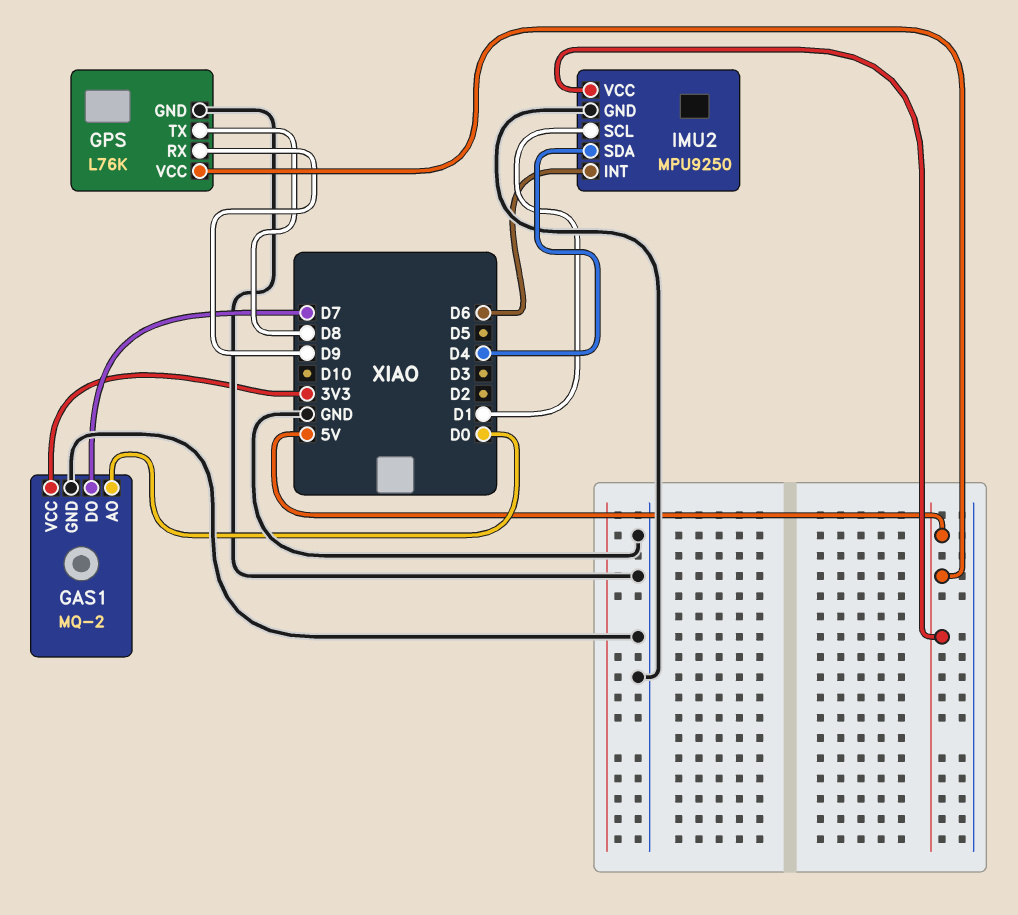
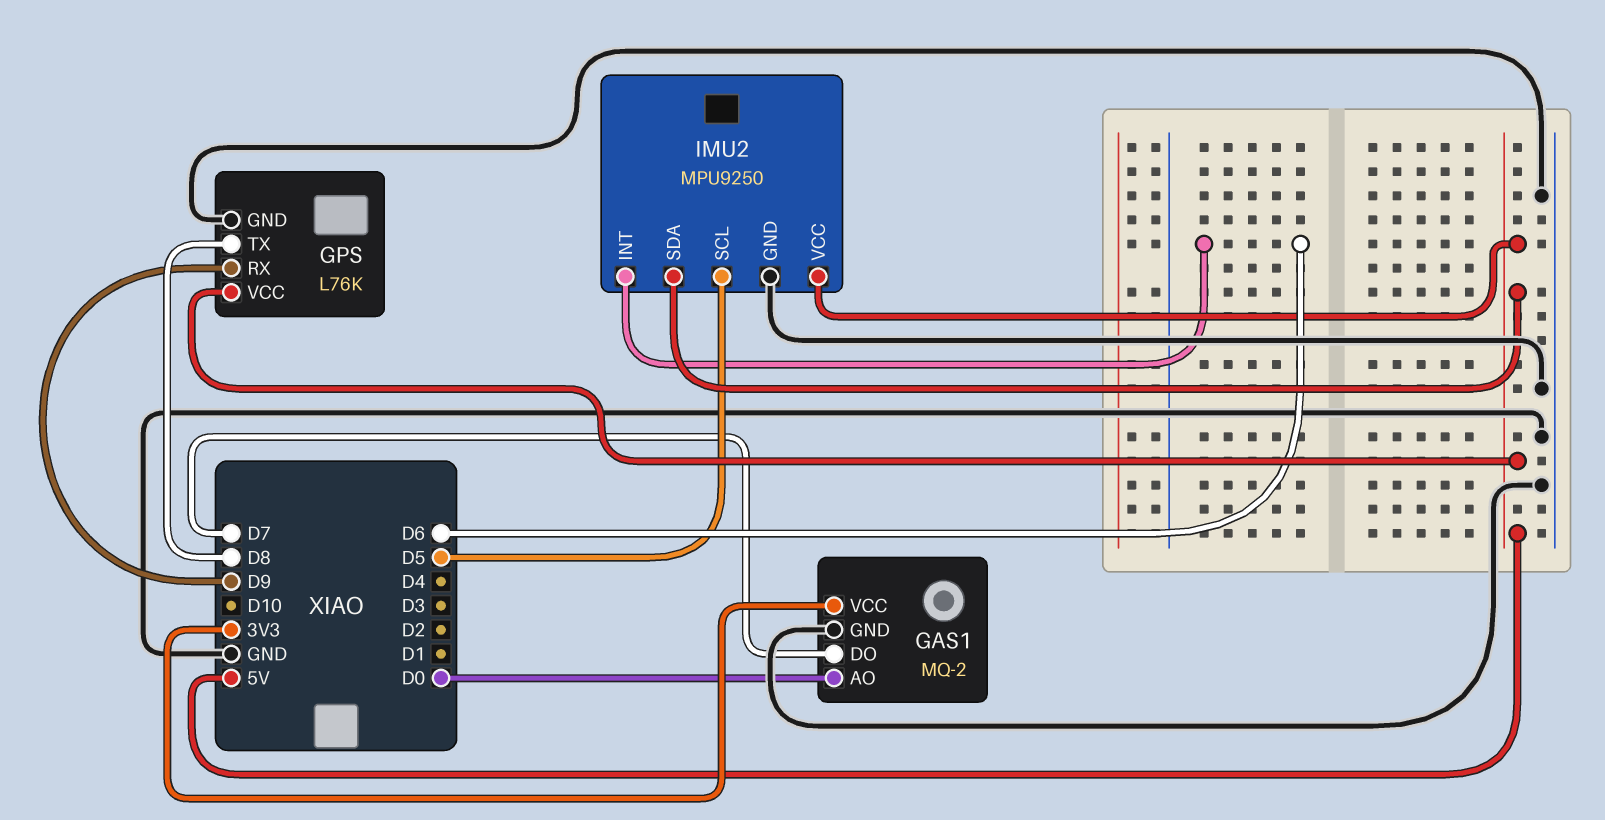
IMU2 pin SCL: D1 -> D5
IMU2 pin SDA: D4 -> 5V

